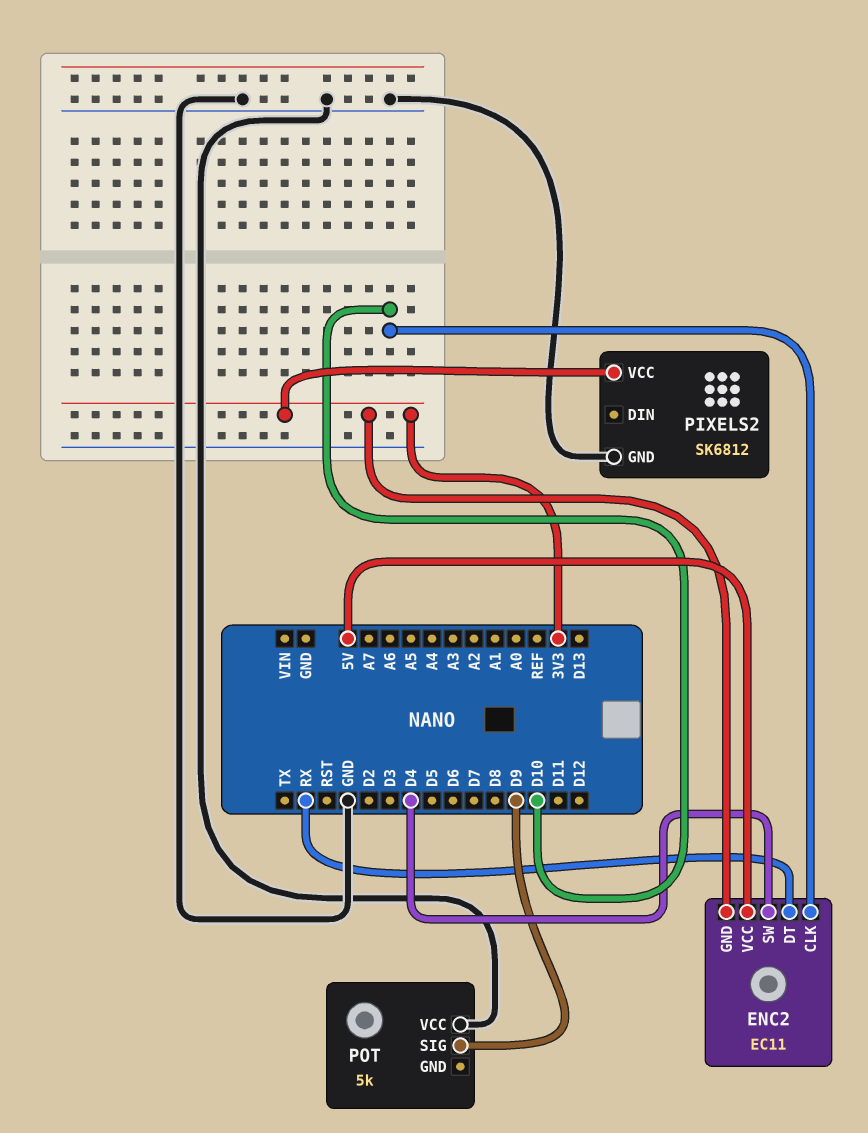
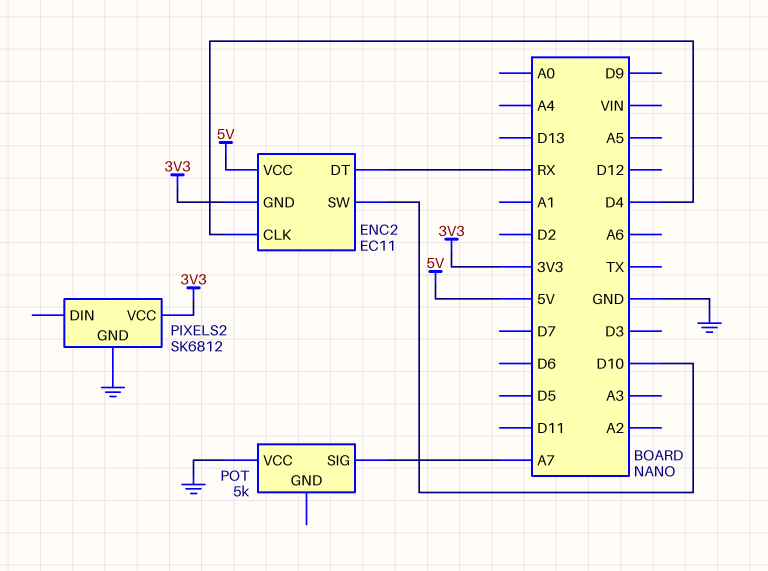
ENC2 pin CLK: D10 -> D4
ENC2 pin SW: D4 -> D10
POT pin SIG: D9 -> A7

